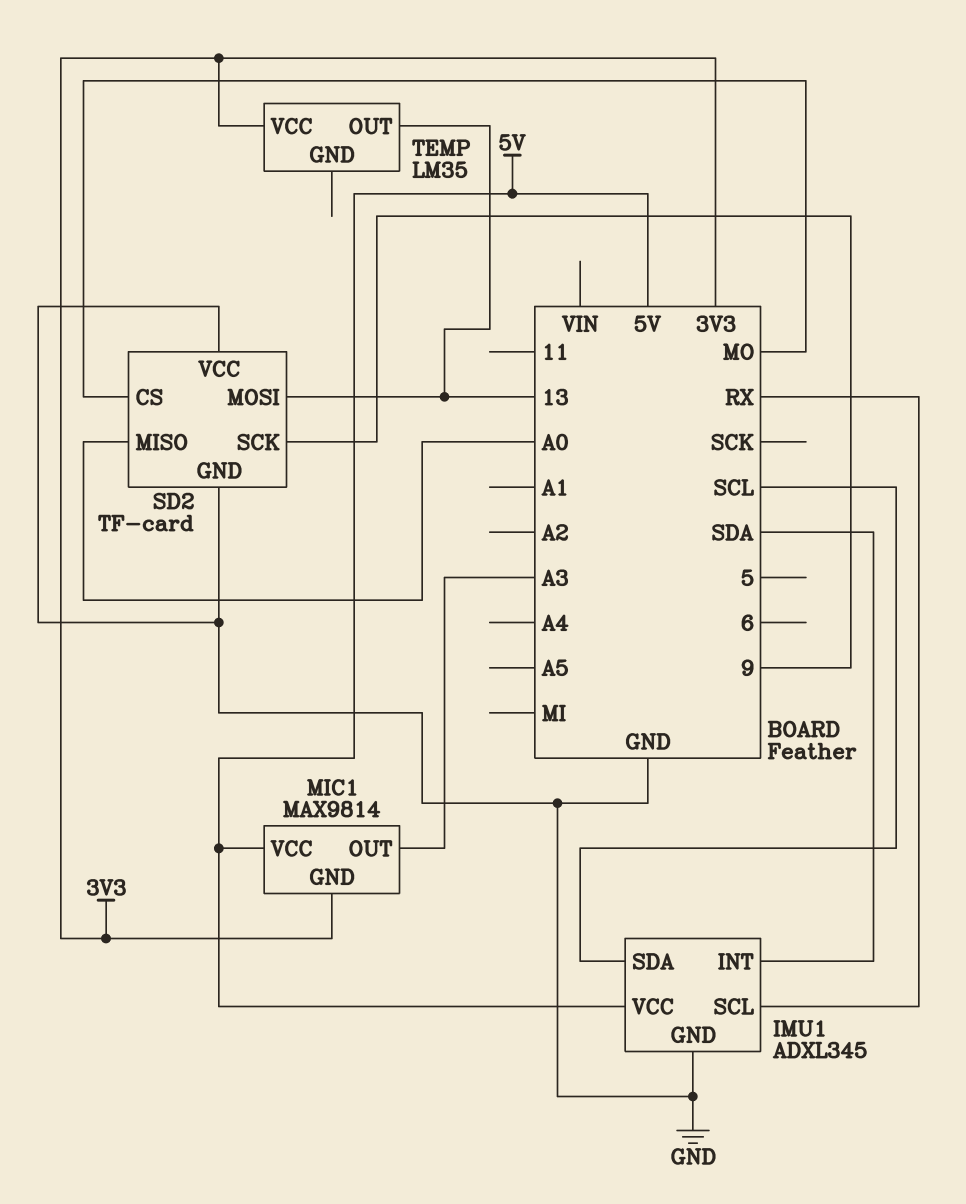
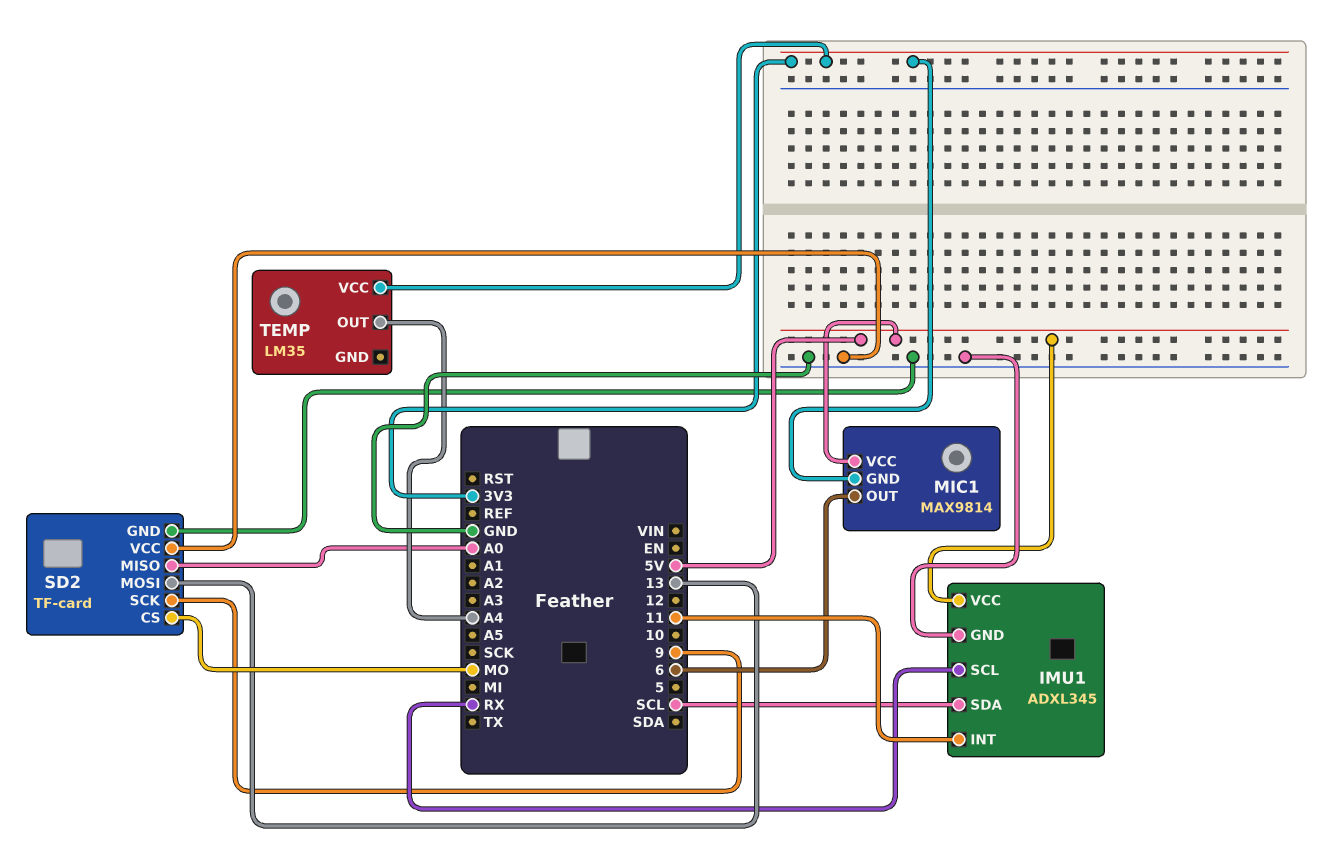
IMU1 pin INT: SDA -> 11
MIC1 pin OUT: A3 -> 6
TEMP pin OUT: 13 -> A4

